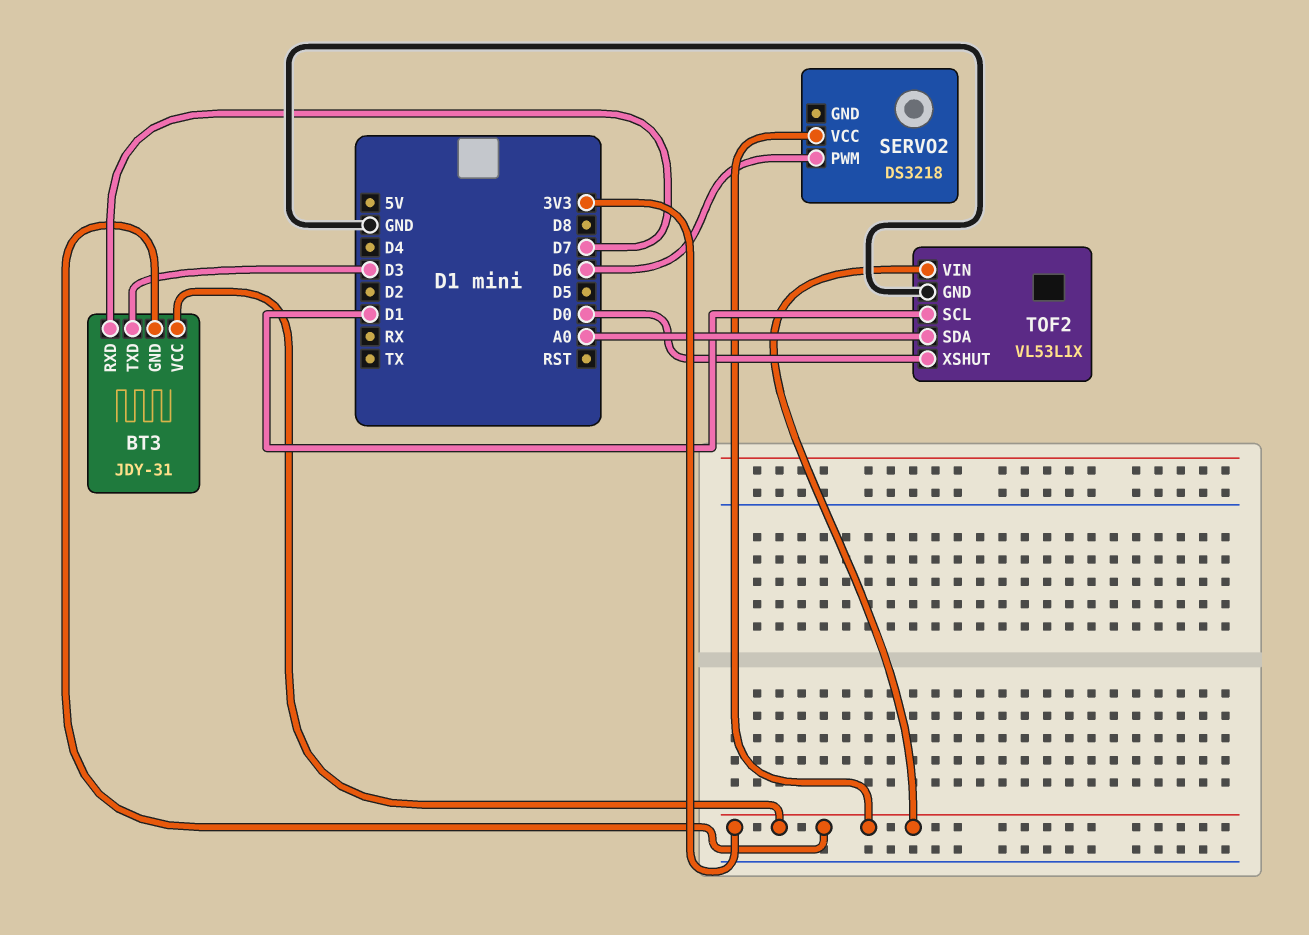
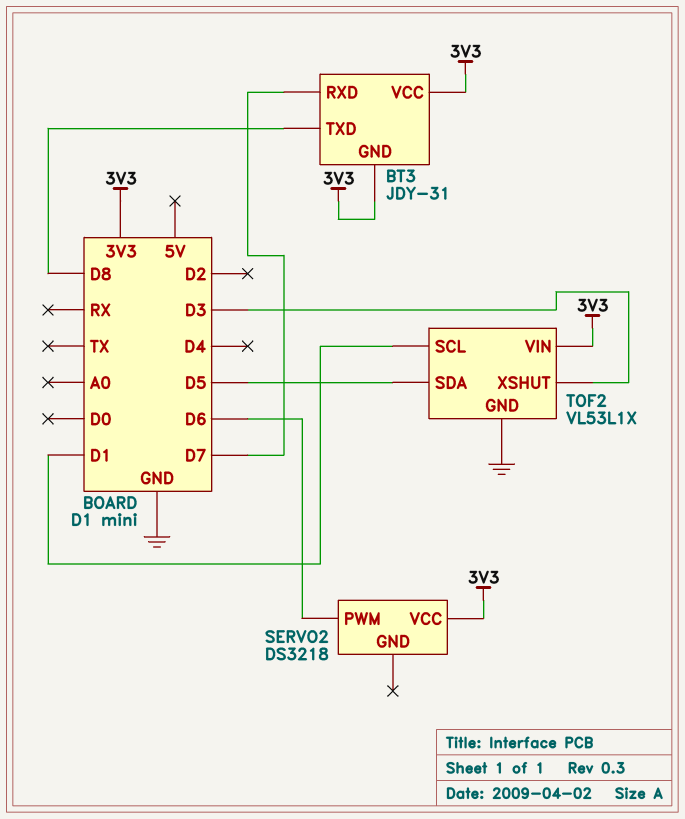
BT3 pin TXD: D3 -> D8
TOF2 pin SDA: A0 -> D5
TOF2 pin XSHUT: D0 -> D3

